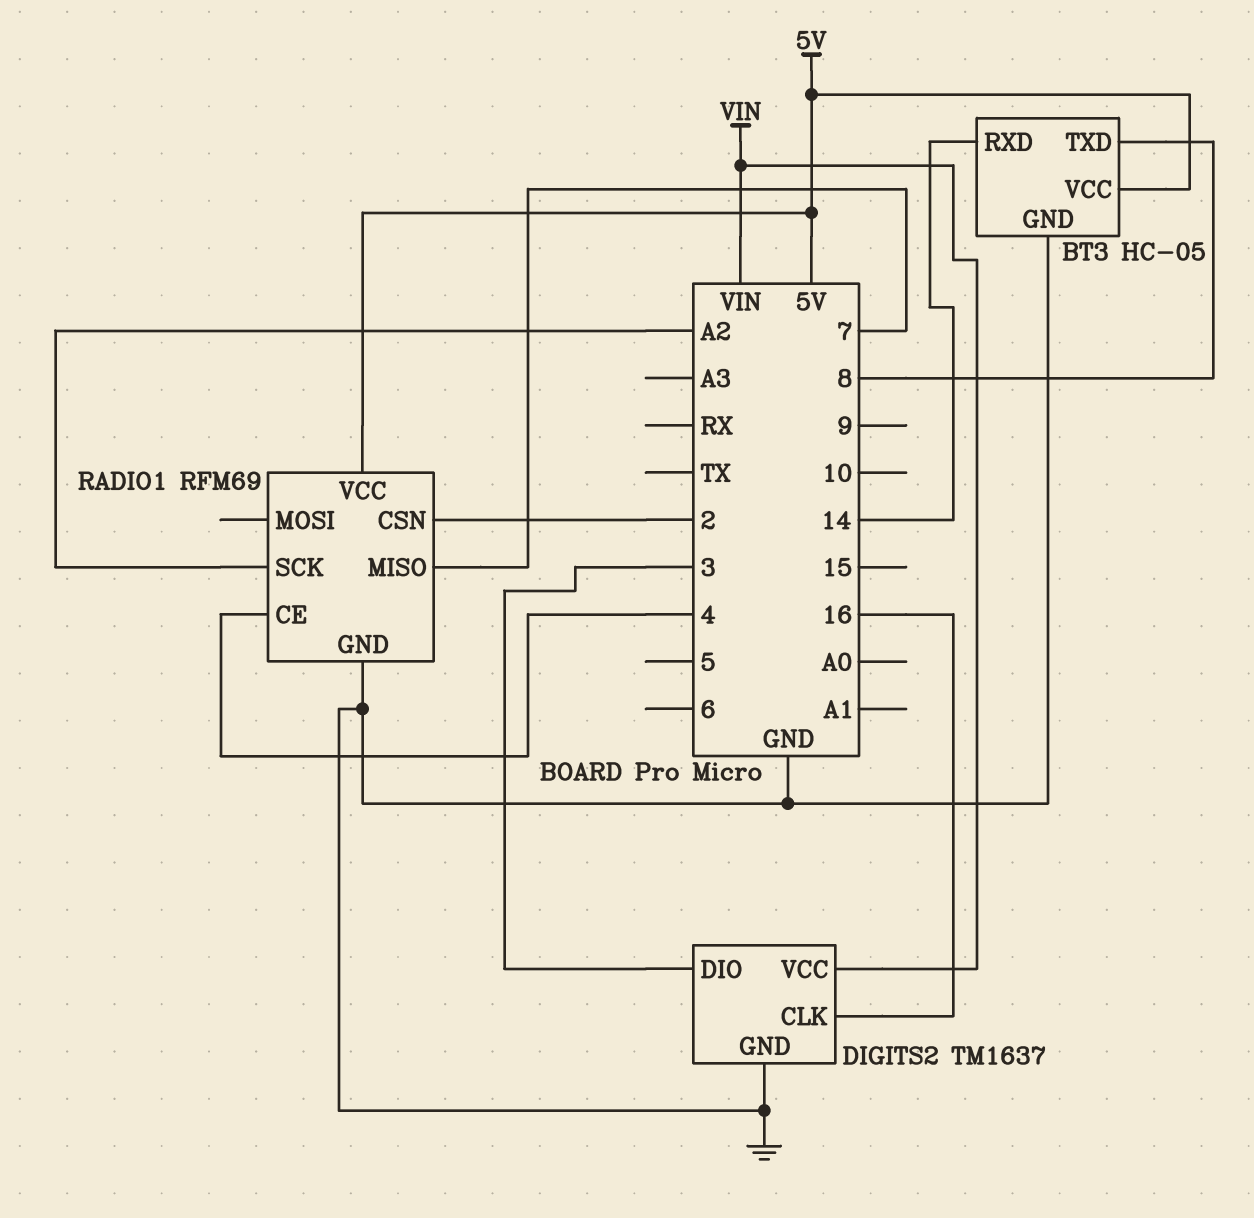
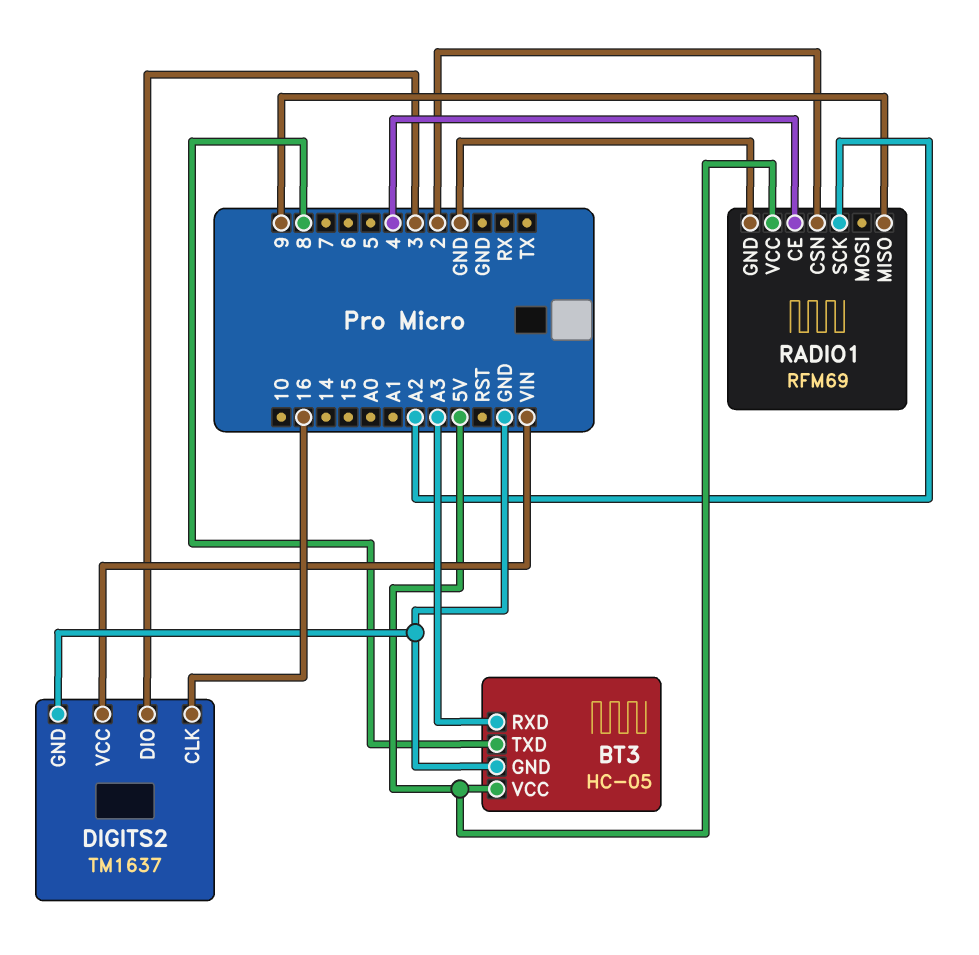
BT3 pin RXD: 14 -> A3
RADIO1 pin MISO: 7 -> 9

